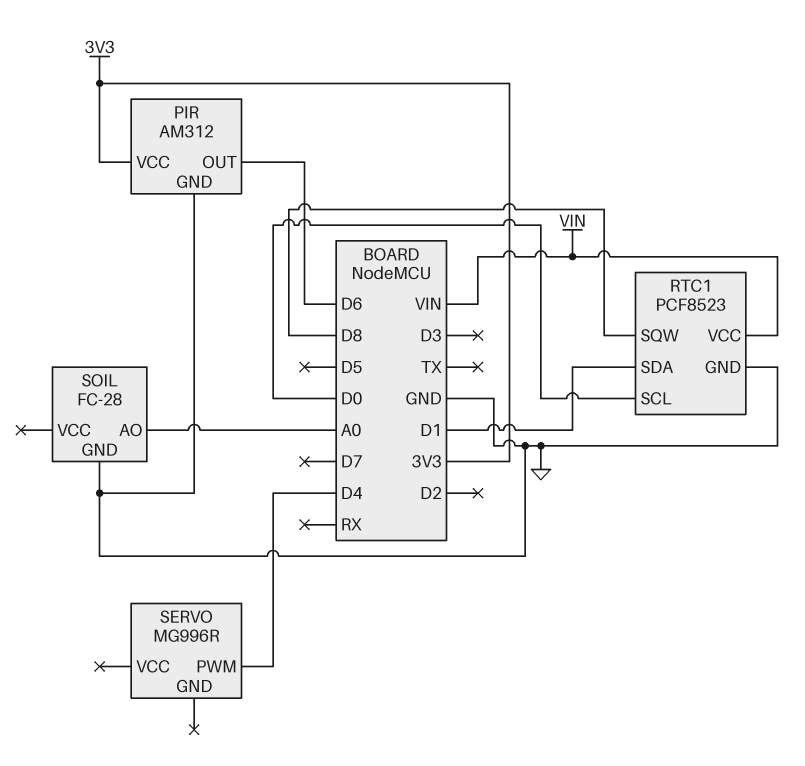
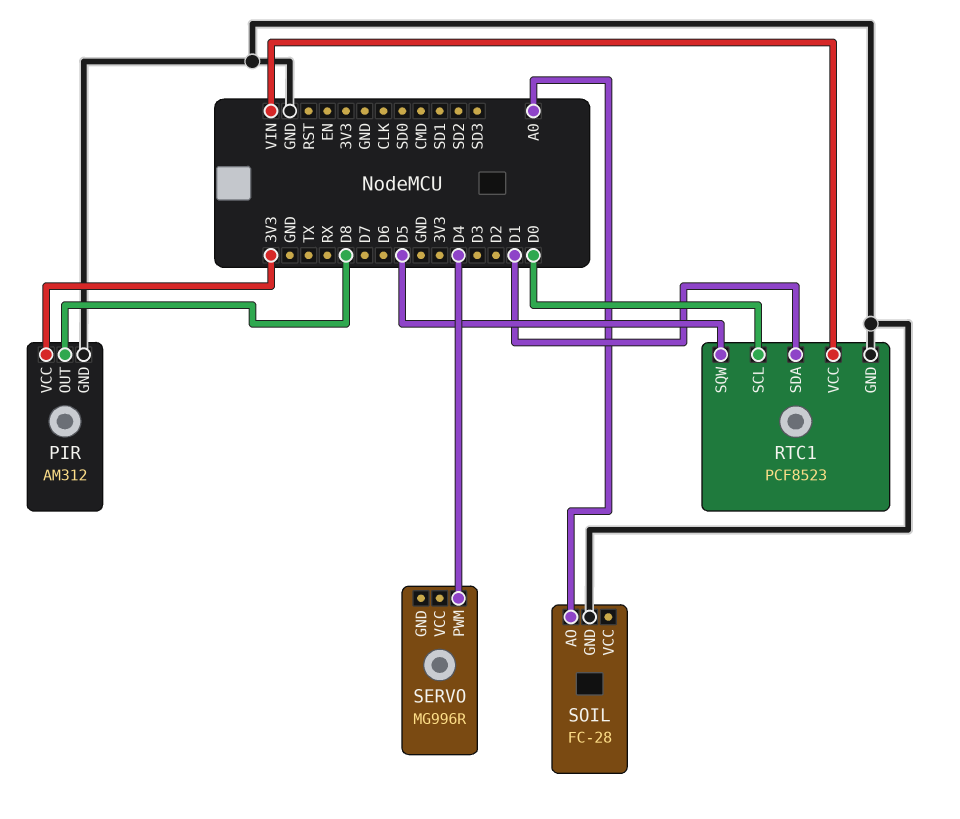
PIR pin OUT: D6 -> D8
RTC1 pin SQW: D8 -> D5

